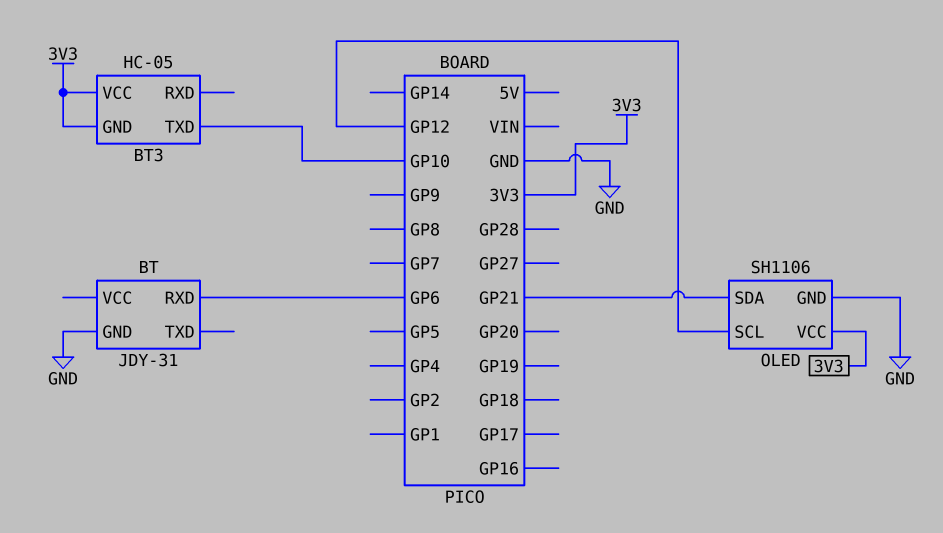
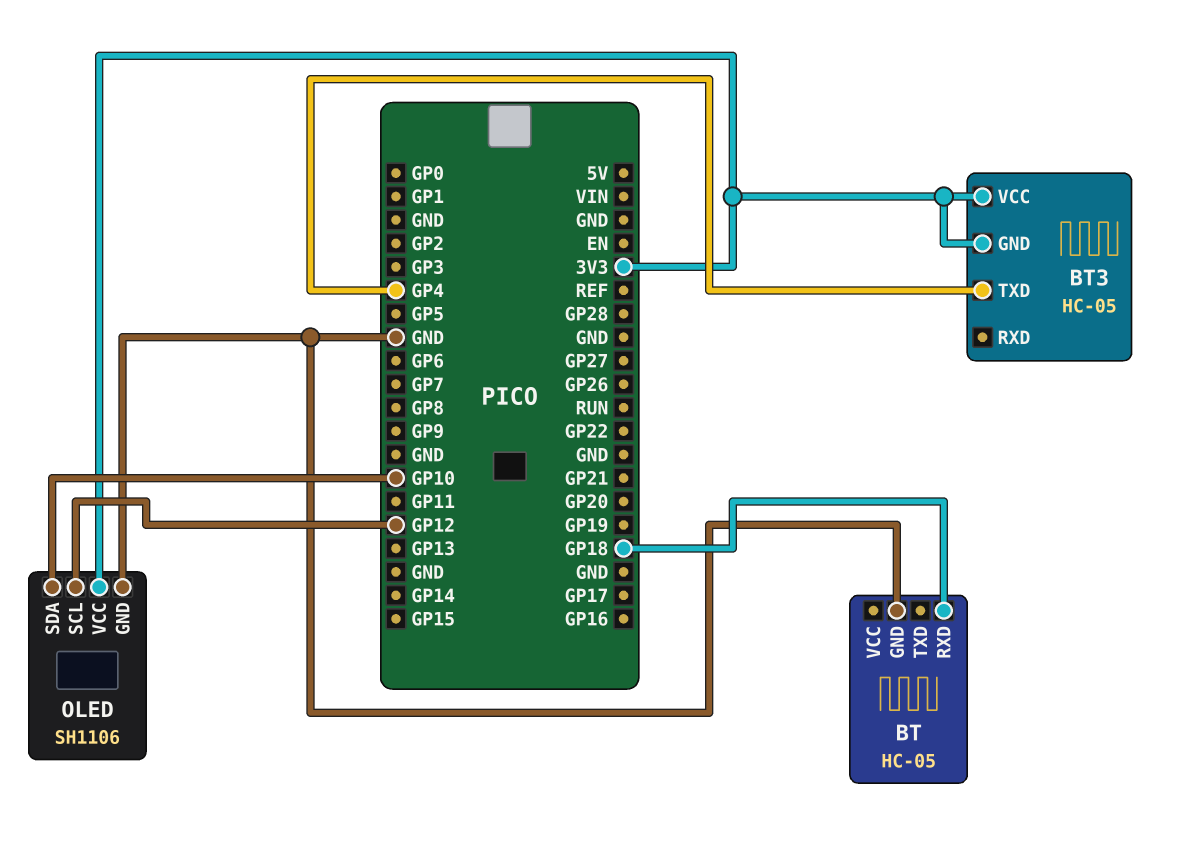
BT: JDY-31 -> HC-05
BT pin RXD: GP6 -> GP18
BT3 pin TXD: GP10 -> GP4
OLED pin SDA: GP21 -> GP10

